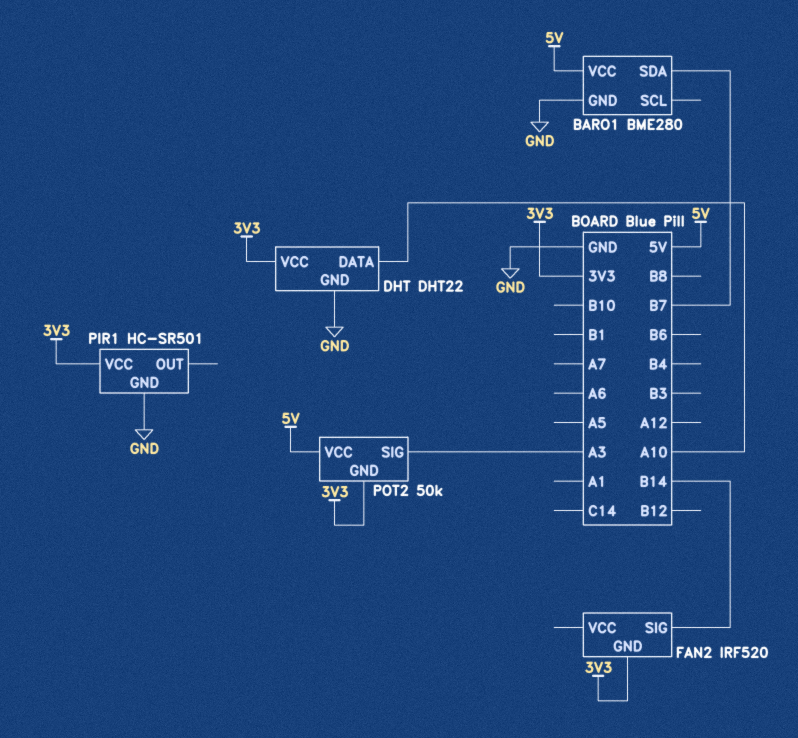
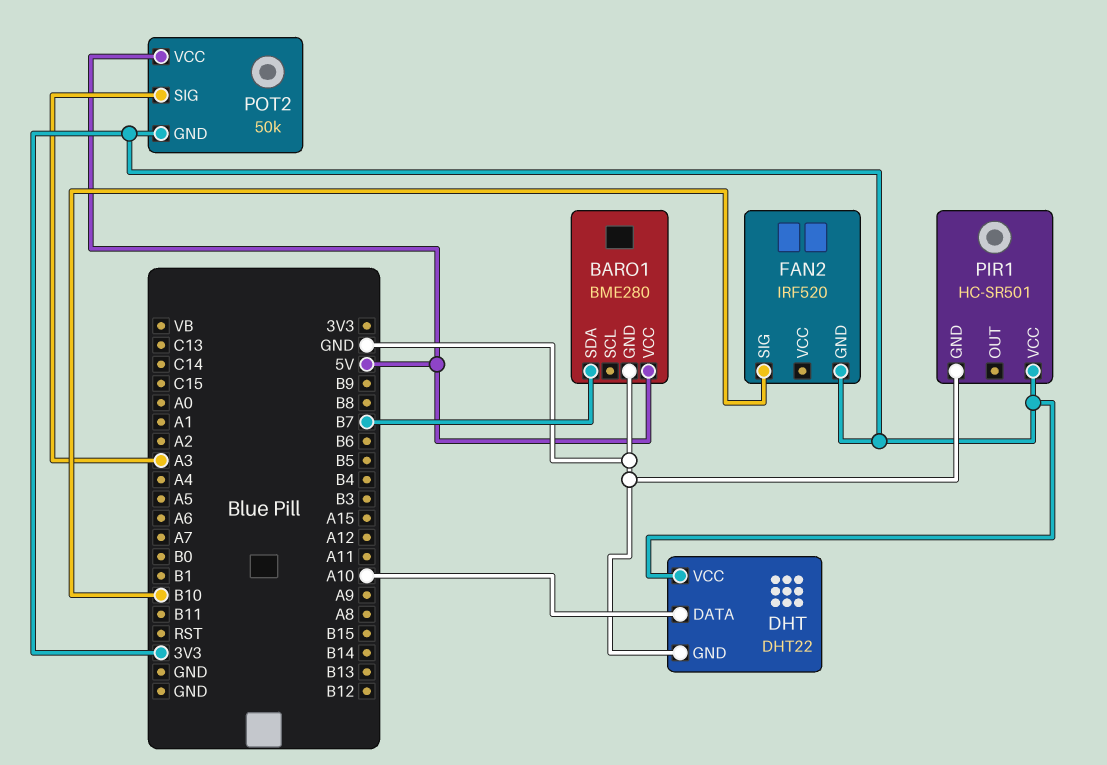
FAN2 pin SIG: B14 -> B10

